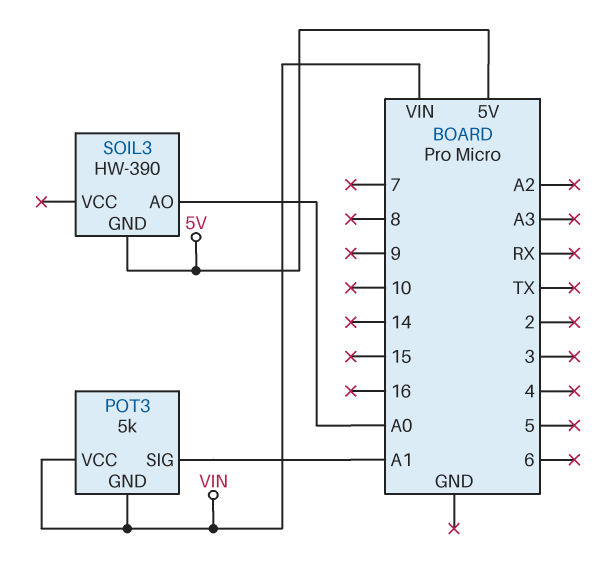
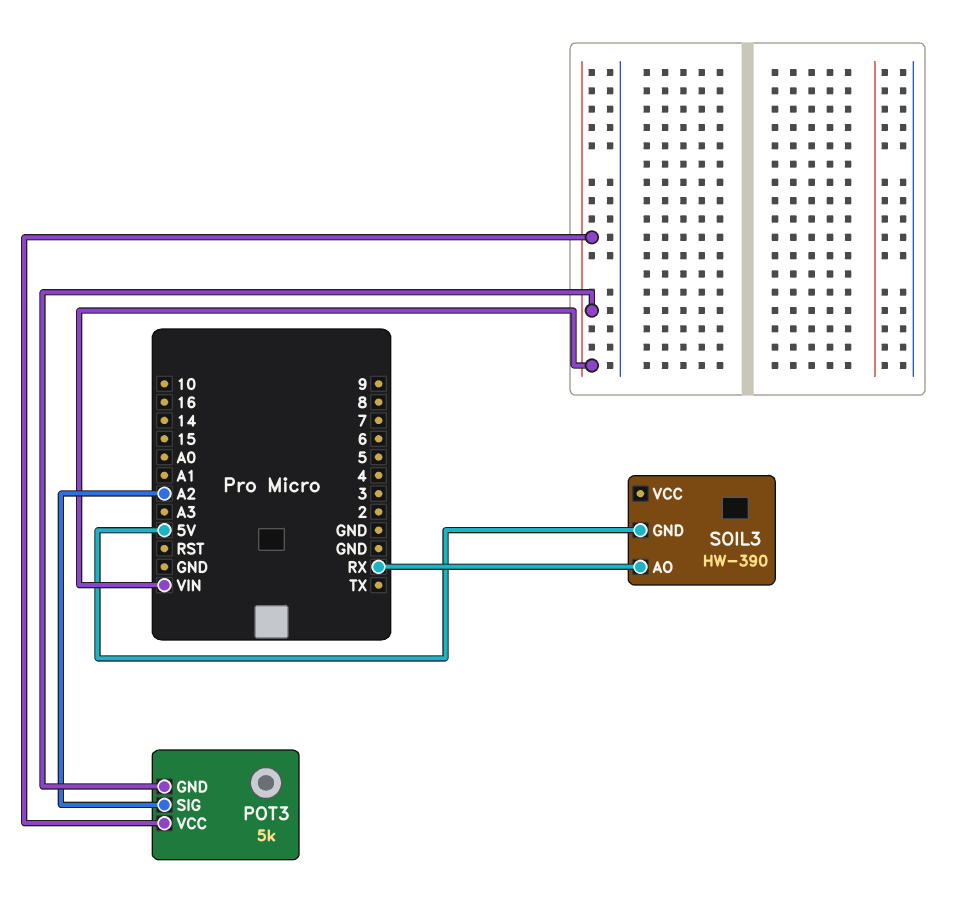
POT3 pin SIG: A1 -> A2
SOIL3 pin AO: A0 -> RX

